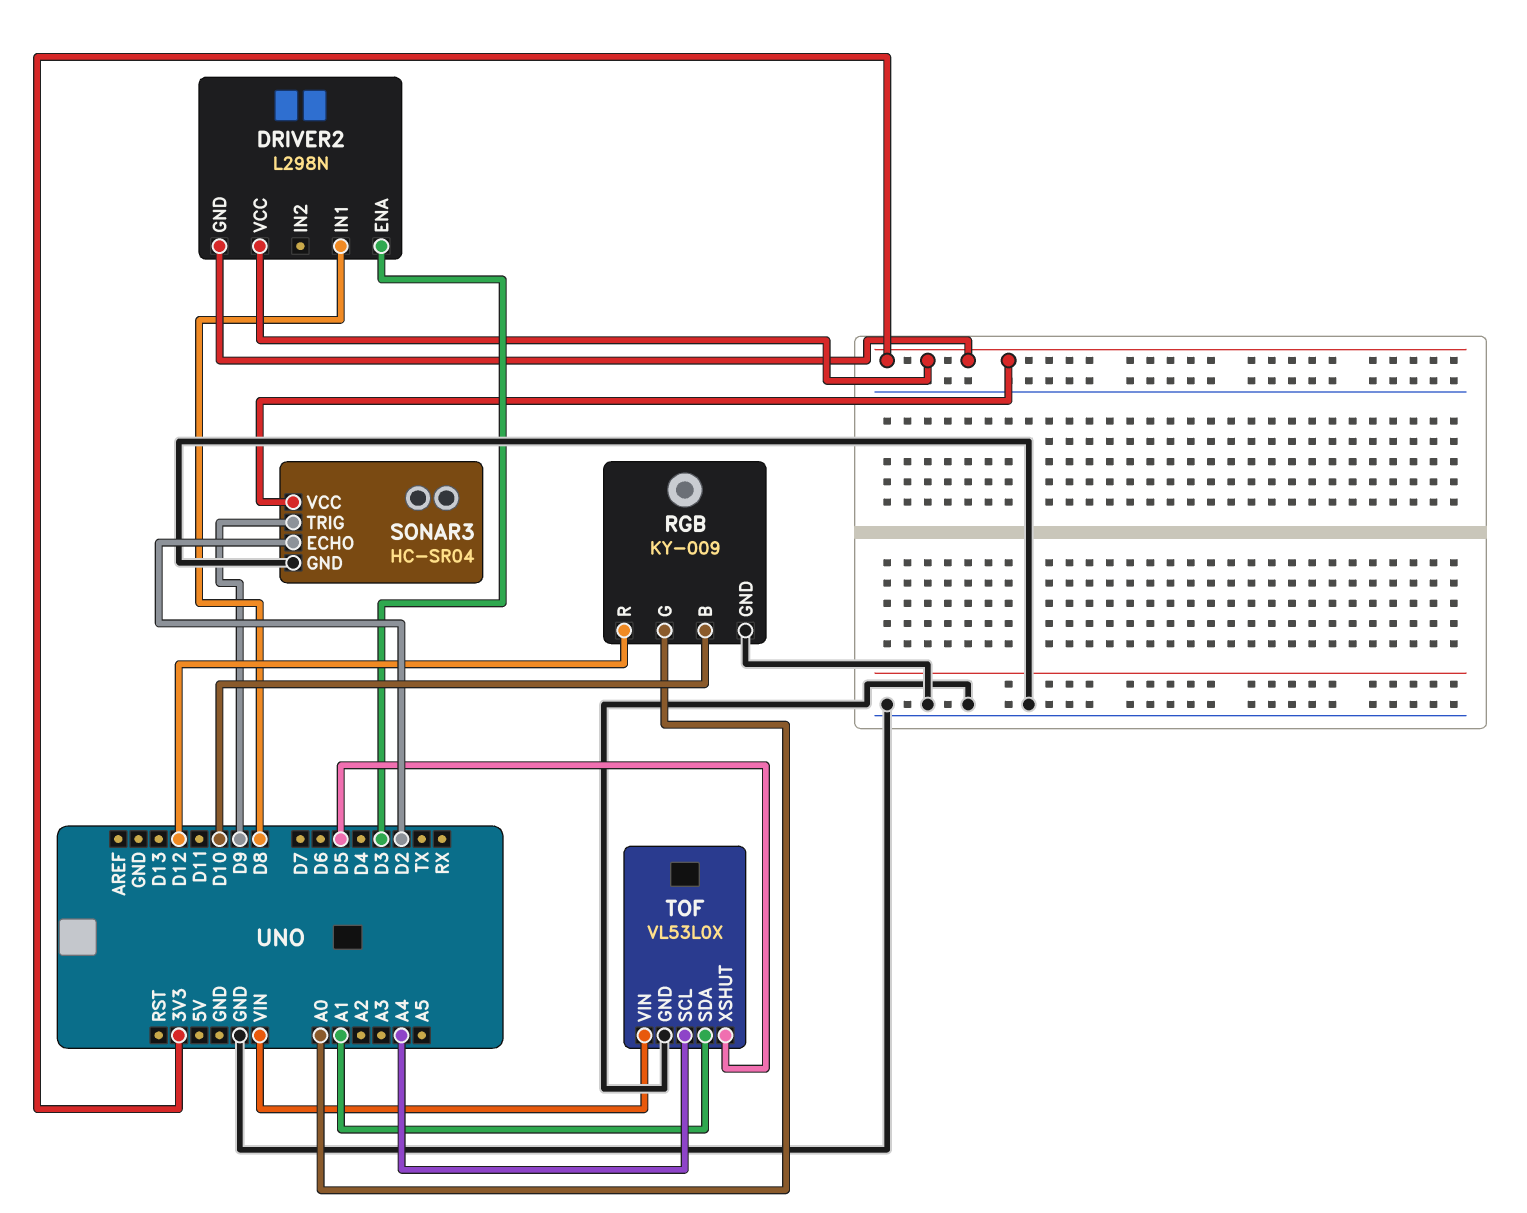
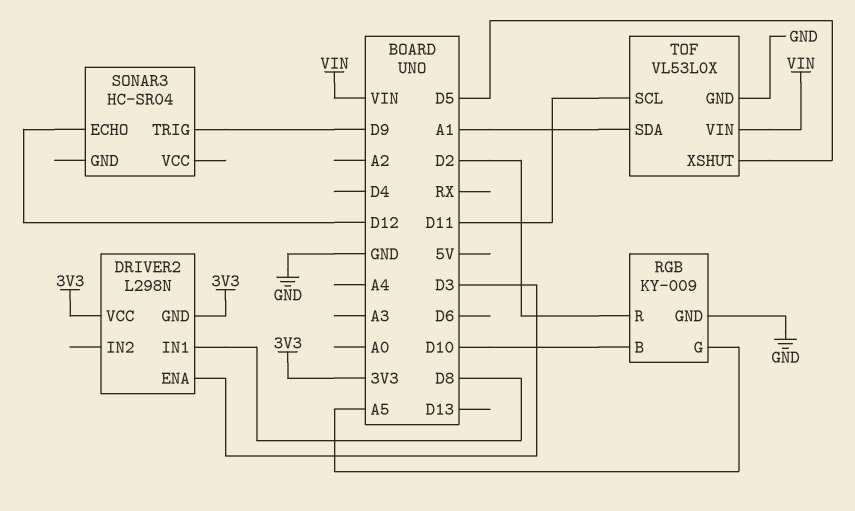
RGB pin G: A0 -> A5
RGB pin R: D12 -> D2
SONAR3 pin ECHO: D2 -> D12
SONAR3 pin GND: GND -> none
SONAR3 pin VCC: 3V3 -> none
TOF pin SCL: A4 -> D11

